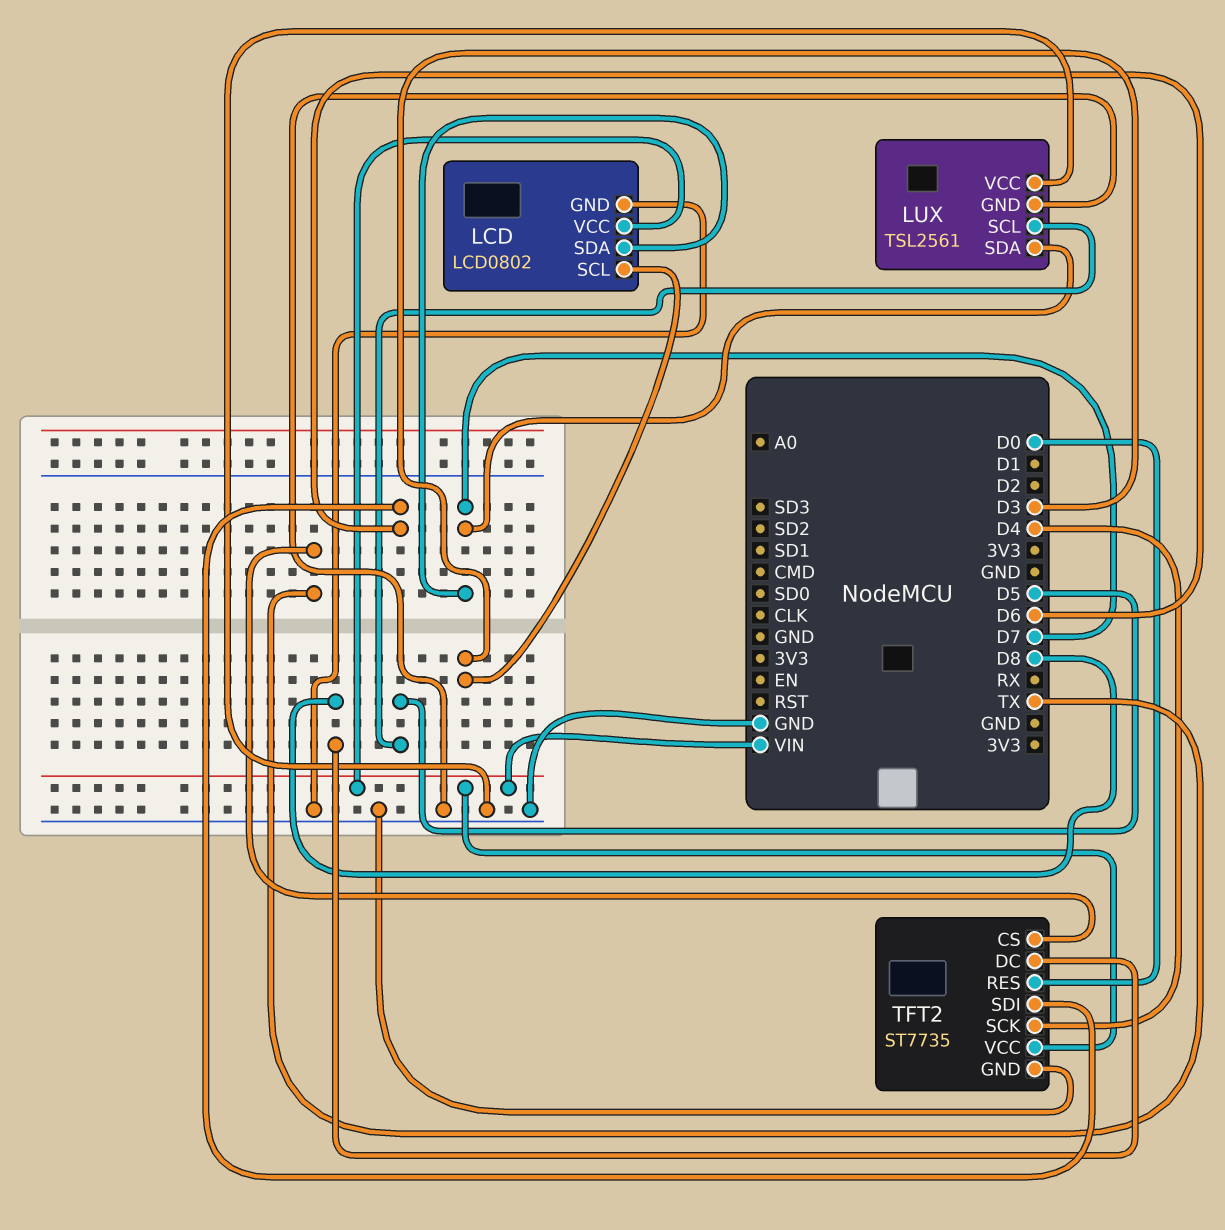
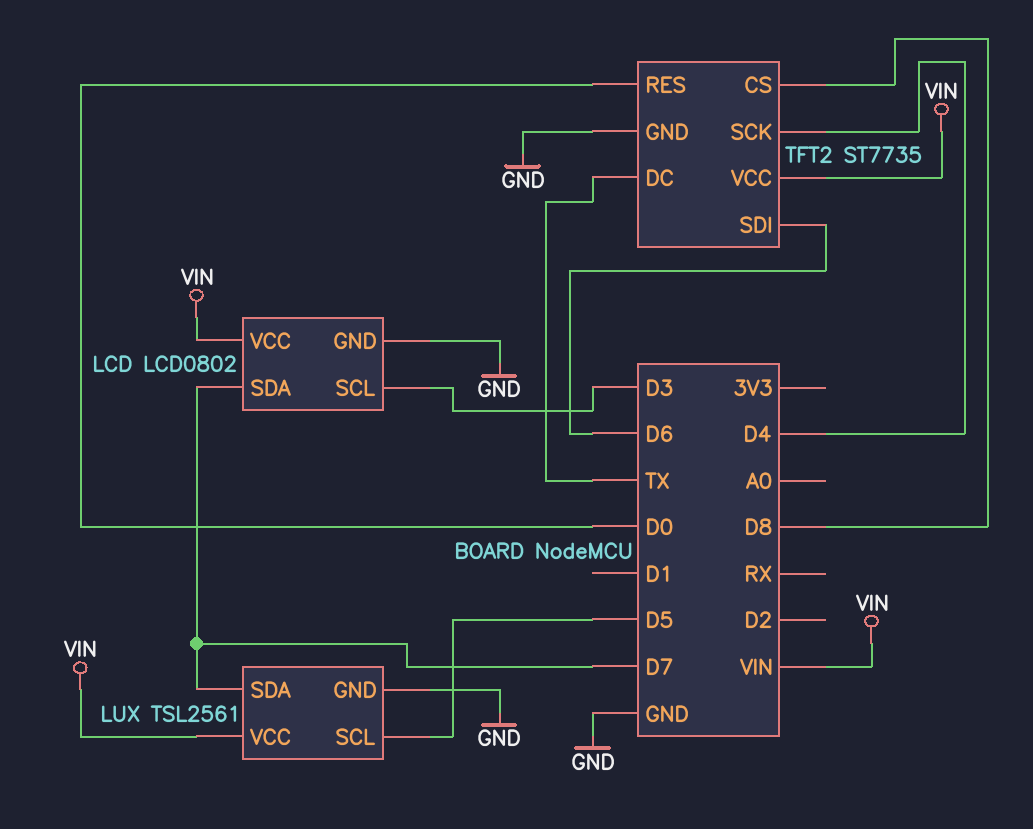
LUX pin VCC: GND -> VIN
TFT2 pin CS: TX -> D8
TFT2 pin DC: D8 -> TX

